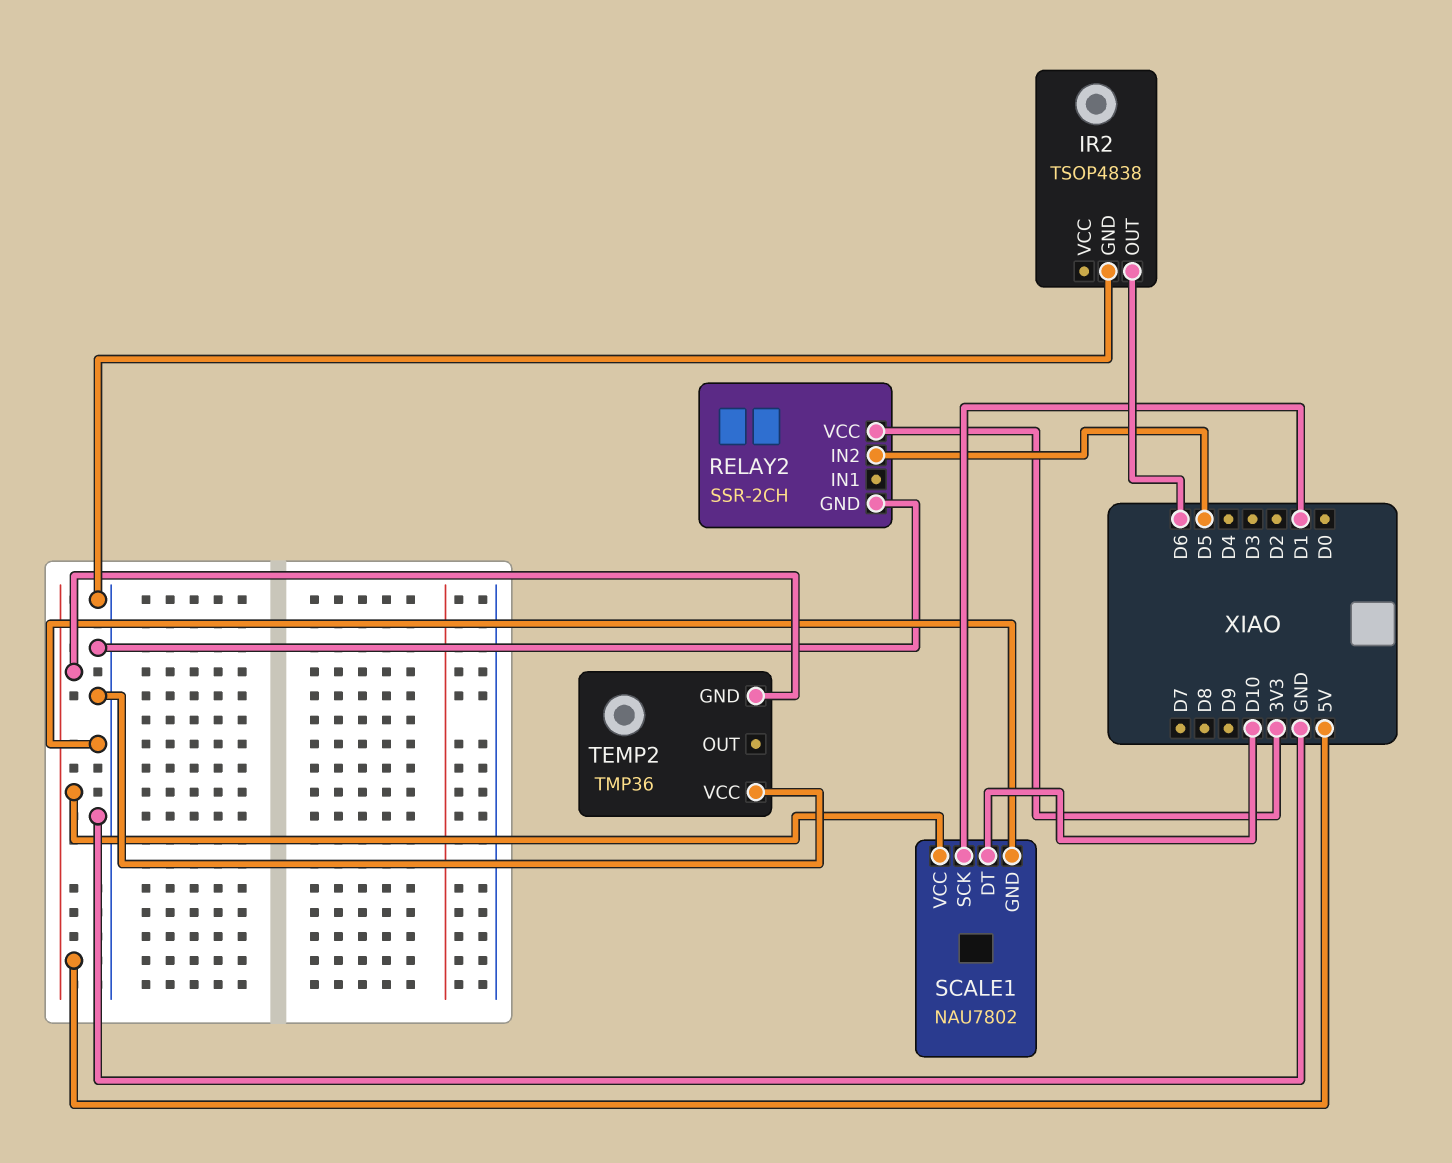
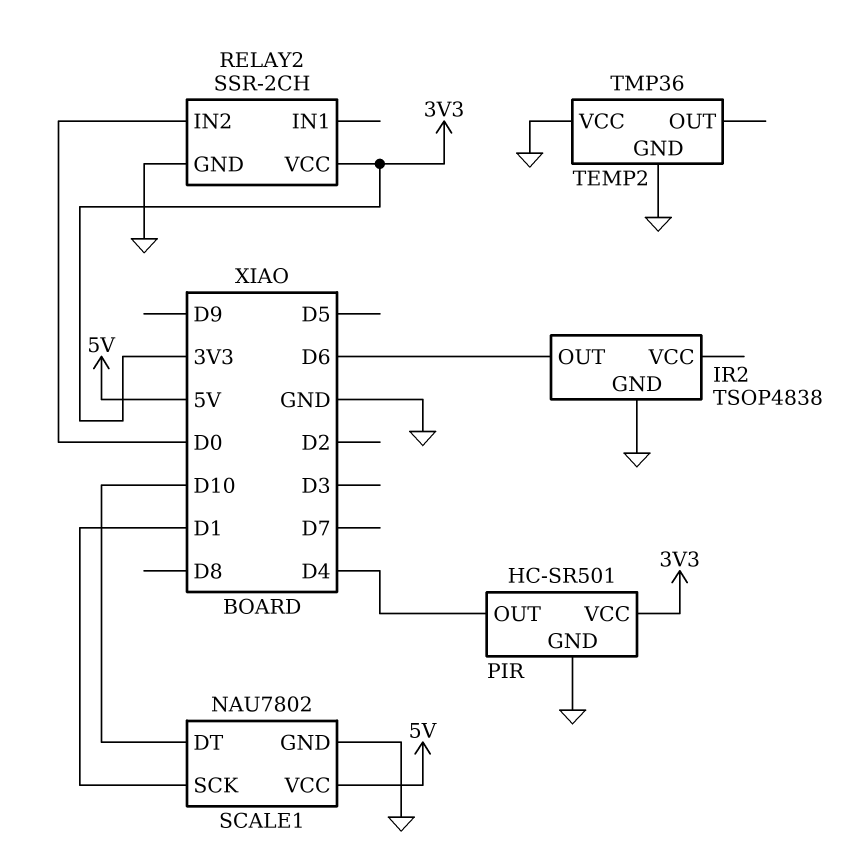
PIR: none -> HC-SR501
PIR pin GND: none -> GND
PIR pin OUT: none -> D4
PIR pin VCC: none -> 3V3
RELAY2 pin IN2: D5 -> D0
TEMP2 pin GND: 5V -> GND

